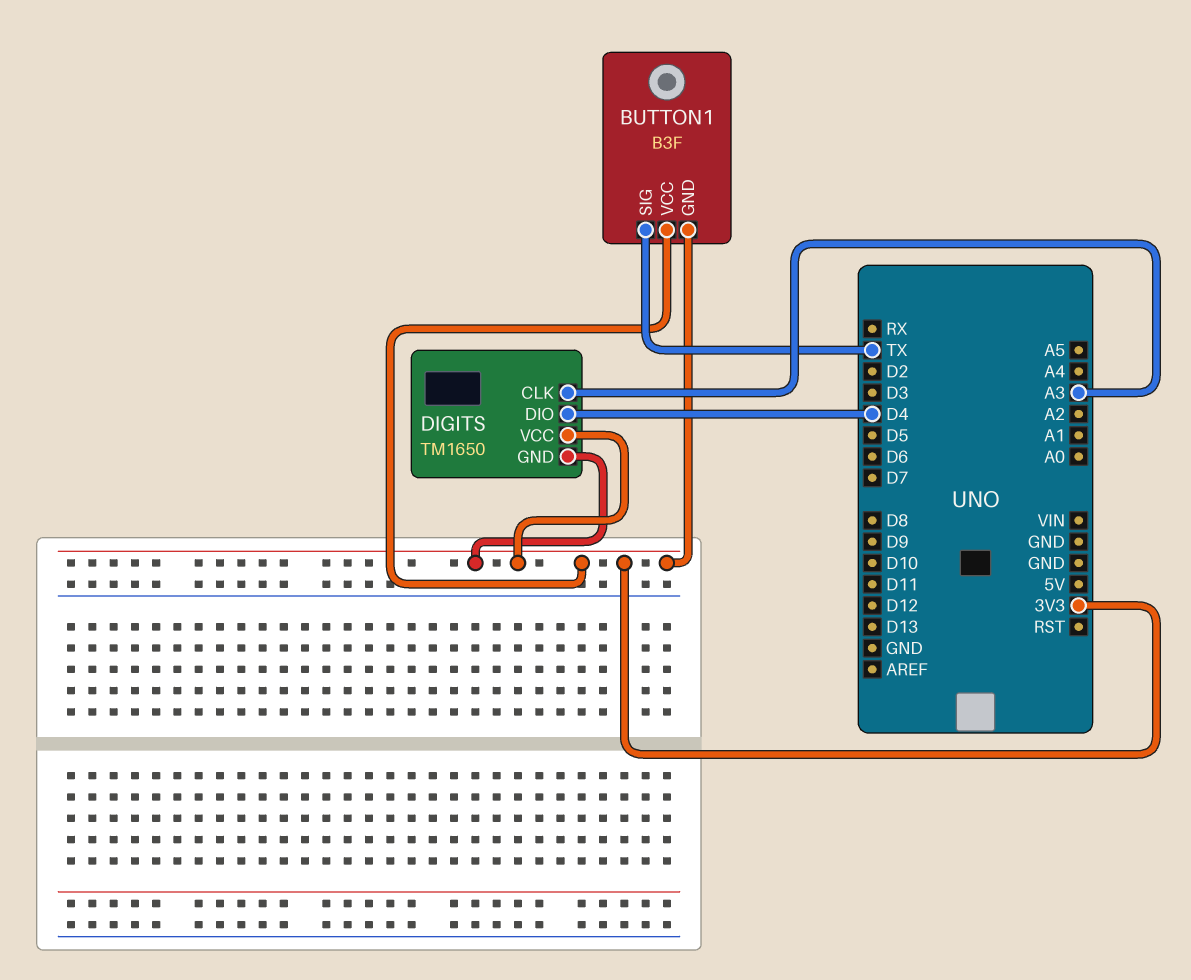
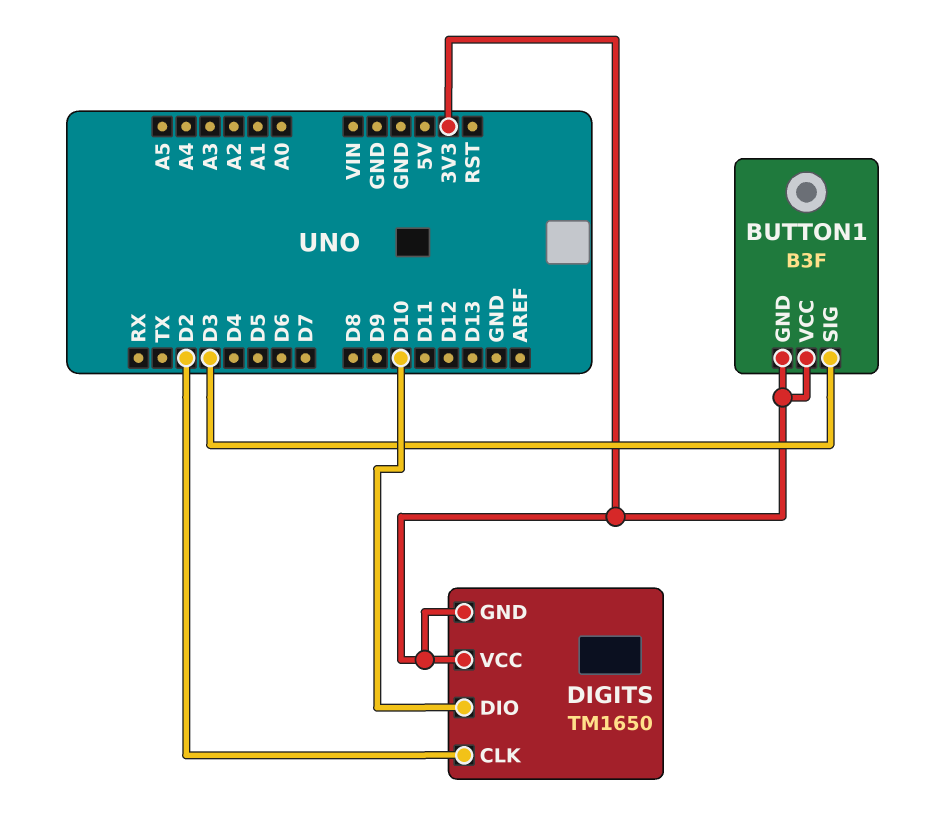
BUTTON1 pin SIG: TX -> D3
DIGITS pin CLK: A3 -> D2
DIGITS pin DIO: D4 -> D10

